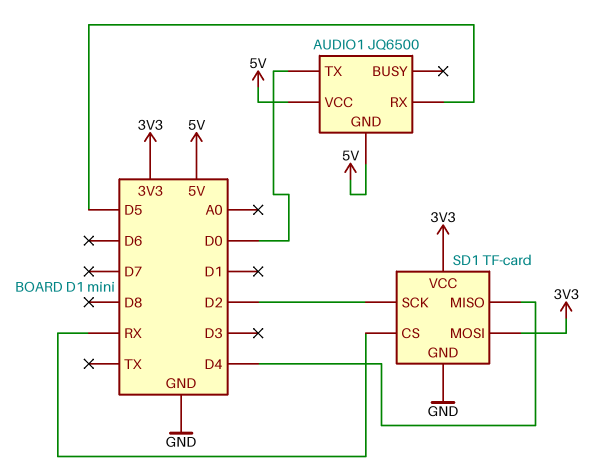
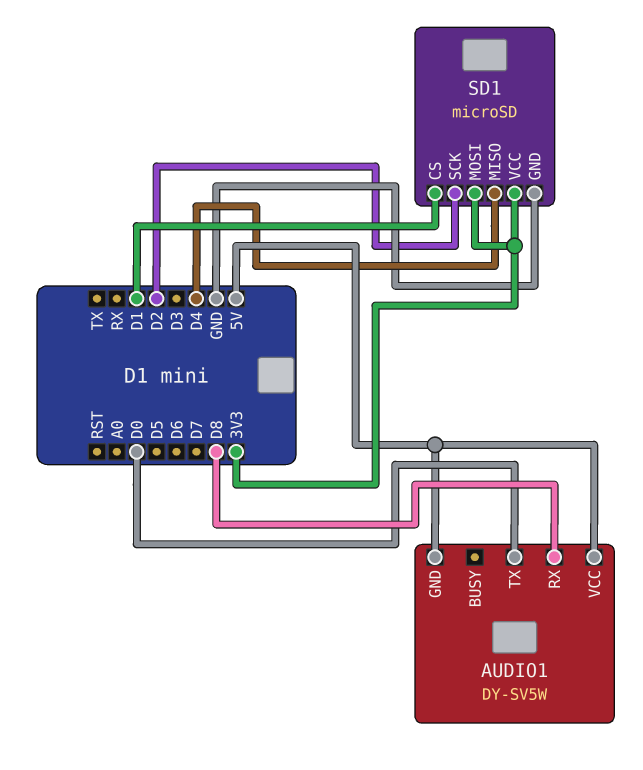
AUDIO1: JQ6500 -> DY-SV5W
AUDIO1 pin RX: D5 -> D8
SD1: TF-card -> microSD
SD1 pin CS: RX -> D1

